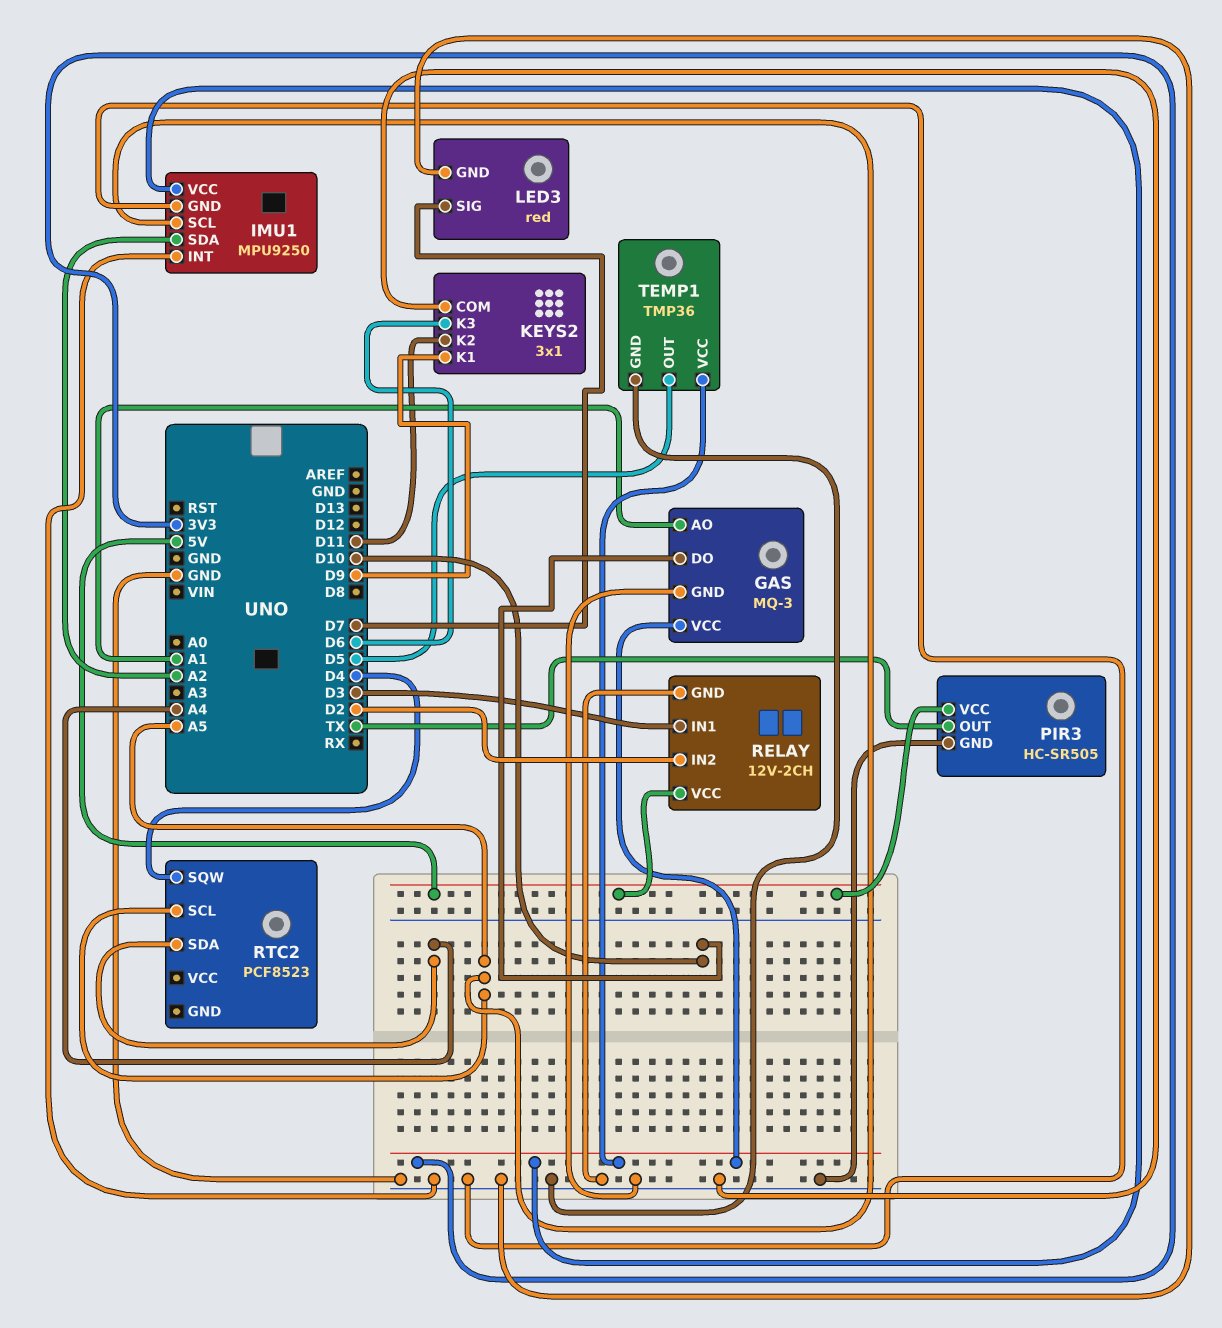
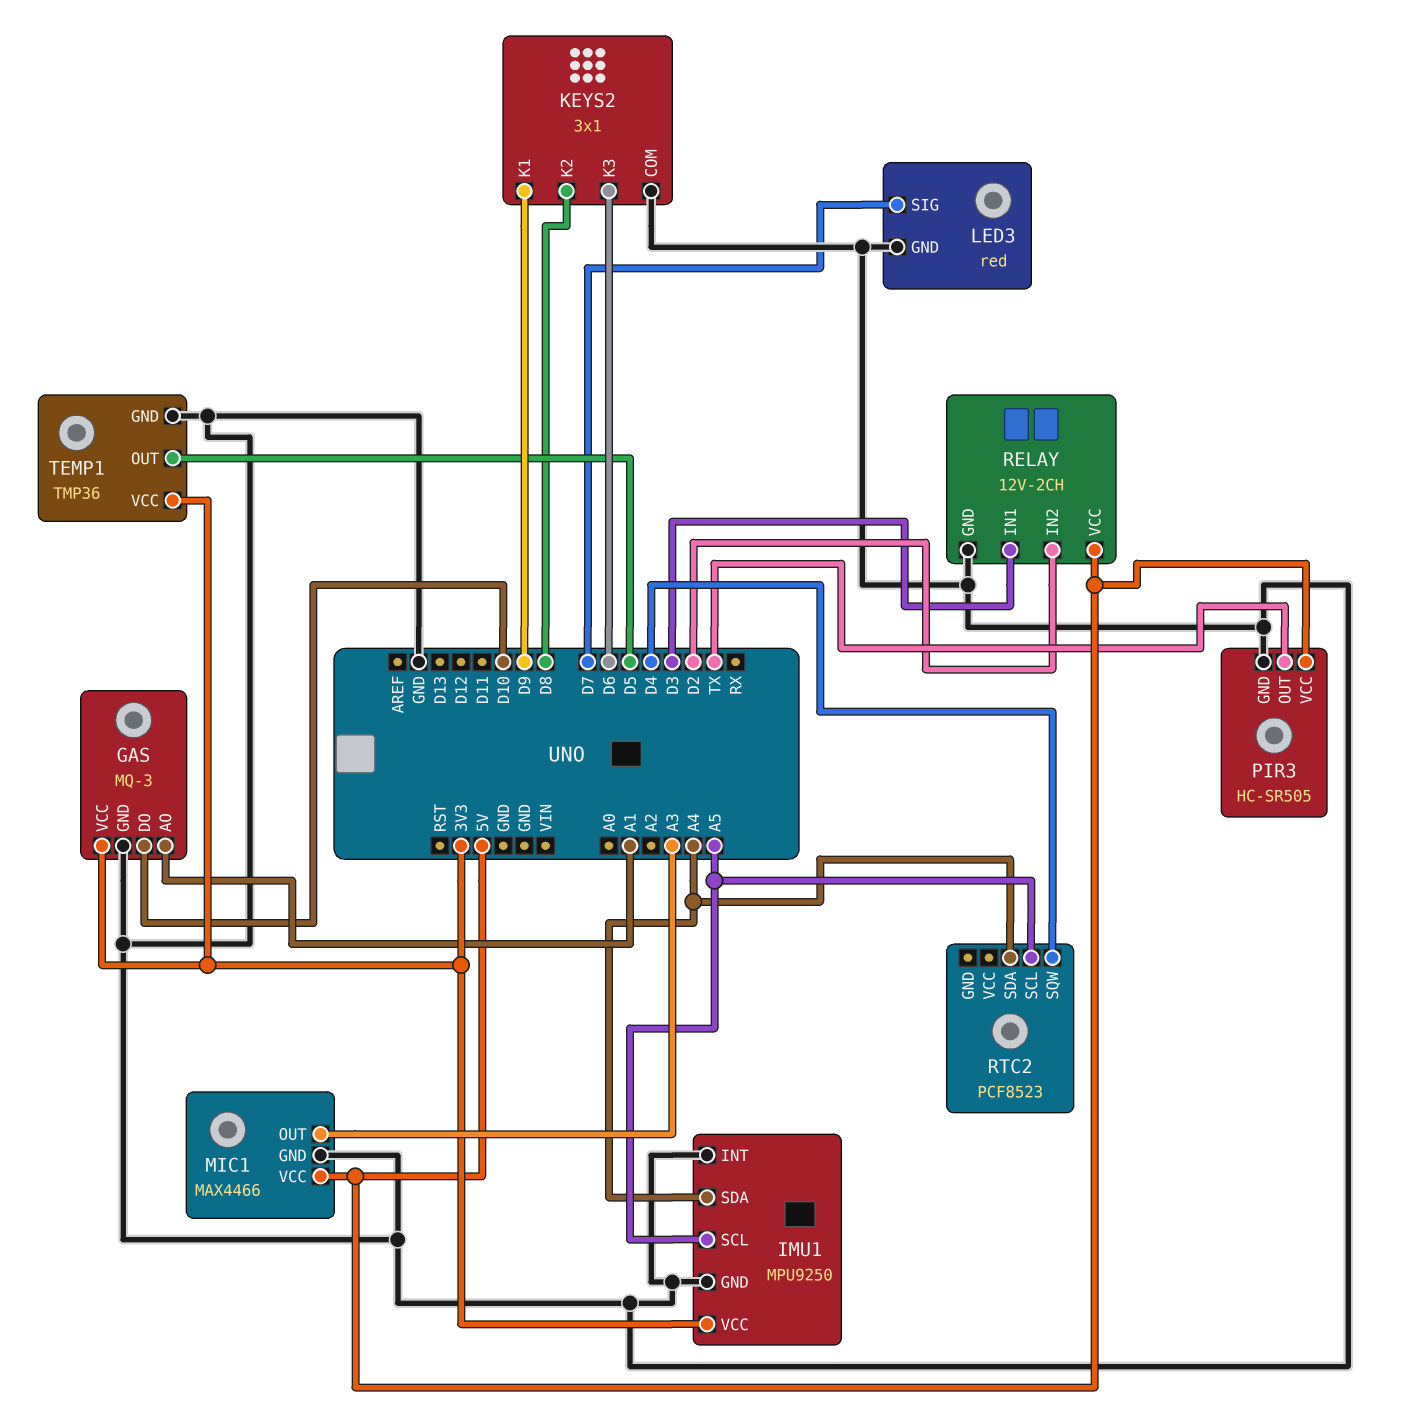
IMU1 pin SDA: A2 -> A4
KEYS2 pin K2: D11 -> D8
MIC1: none -> MAX4466
MIC1 pin GND: none -> GND
MIC1 pin OUT: none -> A3
MIC1 pin VCC: none -> 5V

